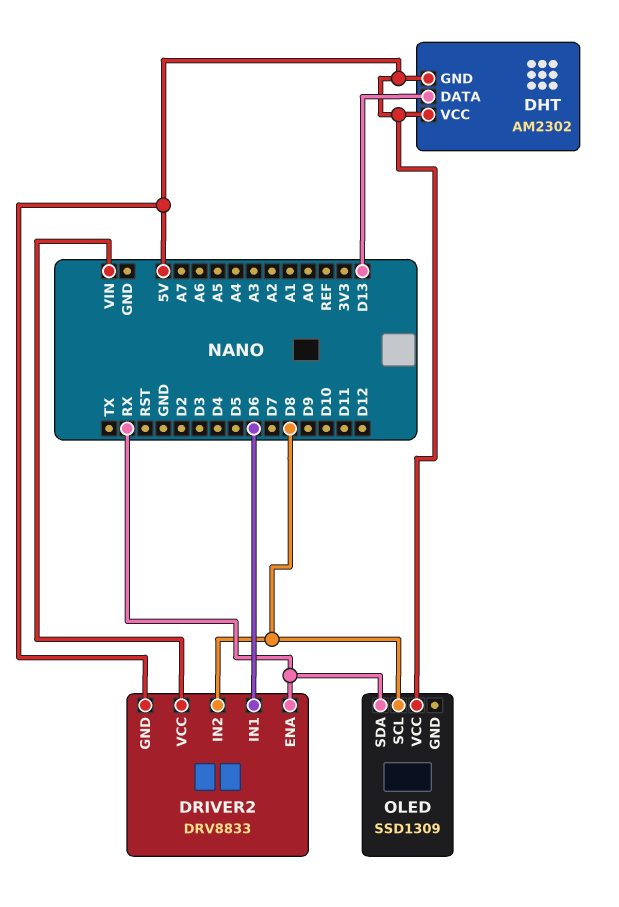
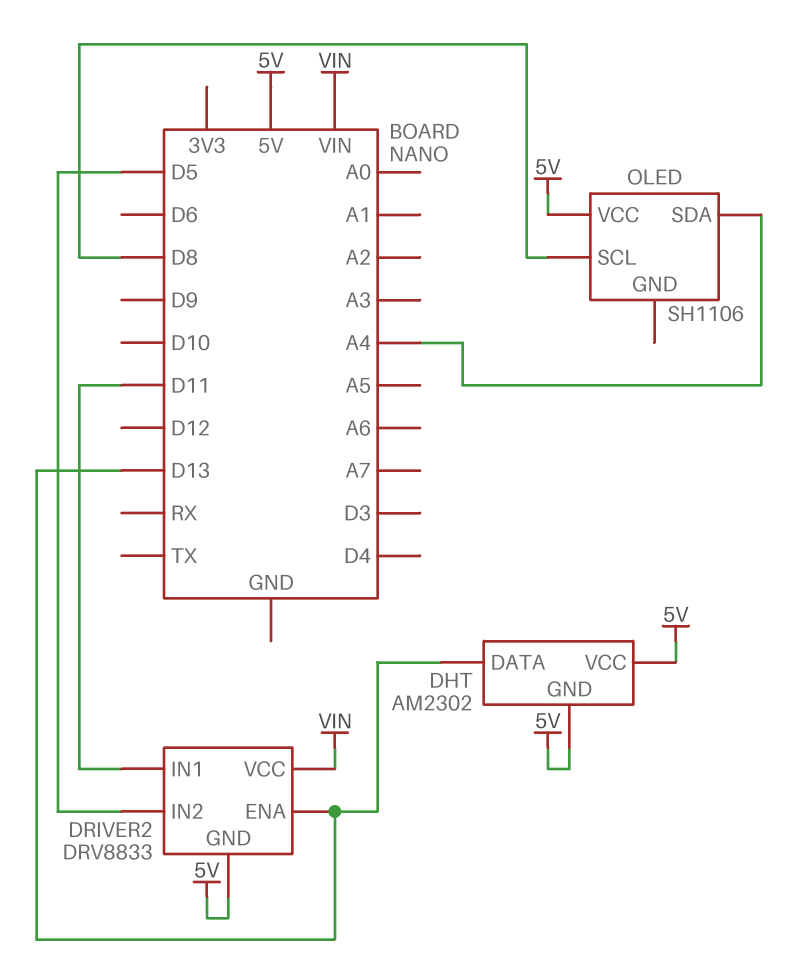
DRIVER2 pin ENA: RX -> D13
DRIVER2 pin IN1: D6 -> D11
DRIVER2 pin IN2: D8 -> D5
OLED: SSD1309 -> SH1106
OLED pin SDA: RX -> A4

